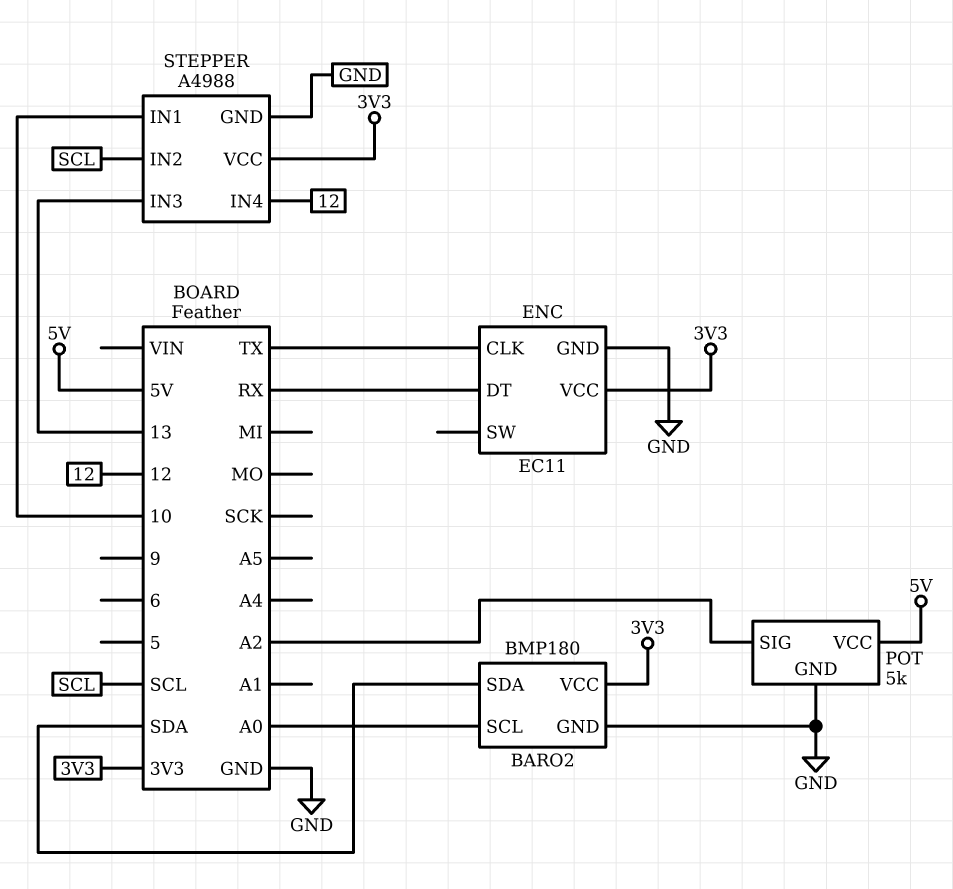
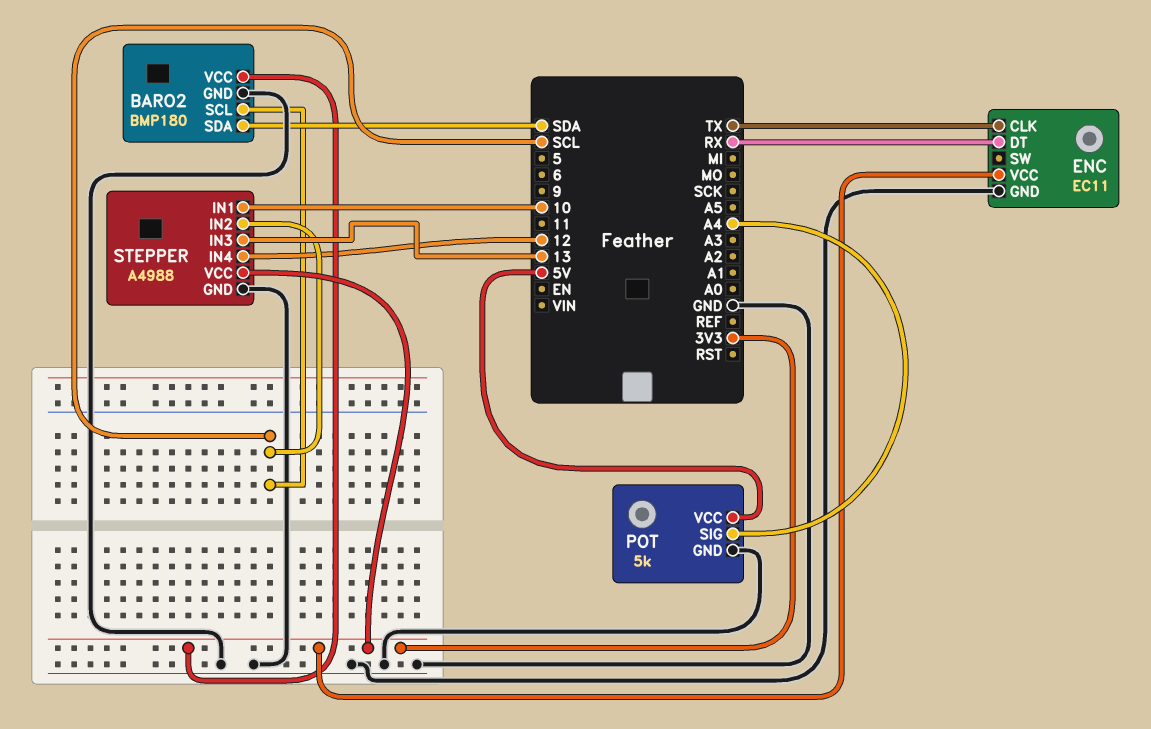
BARO2 pin SCL: A0 -> SCL
POT pin SIG: A2 -> A4

